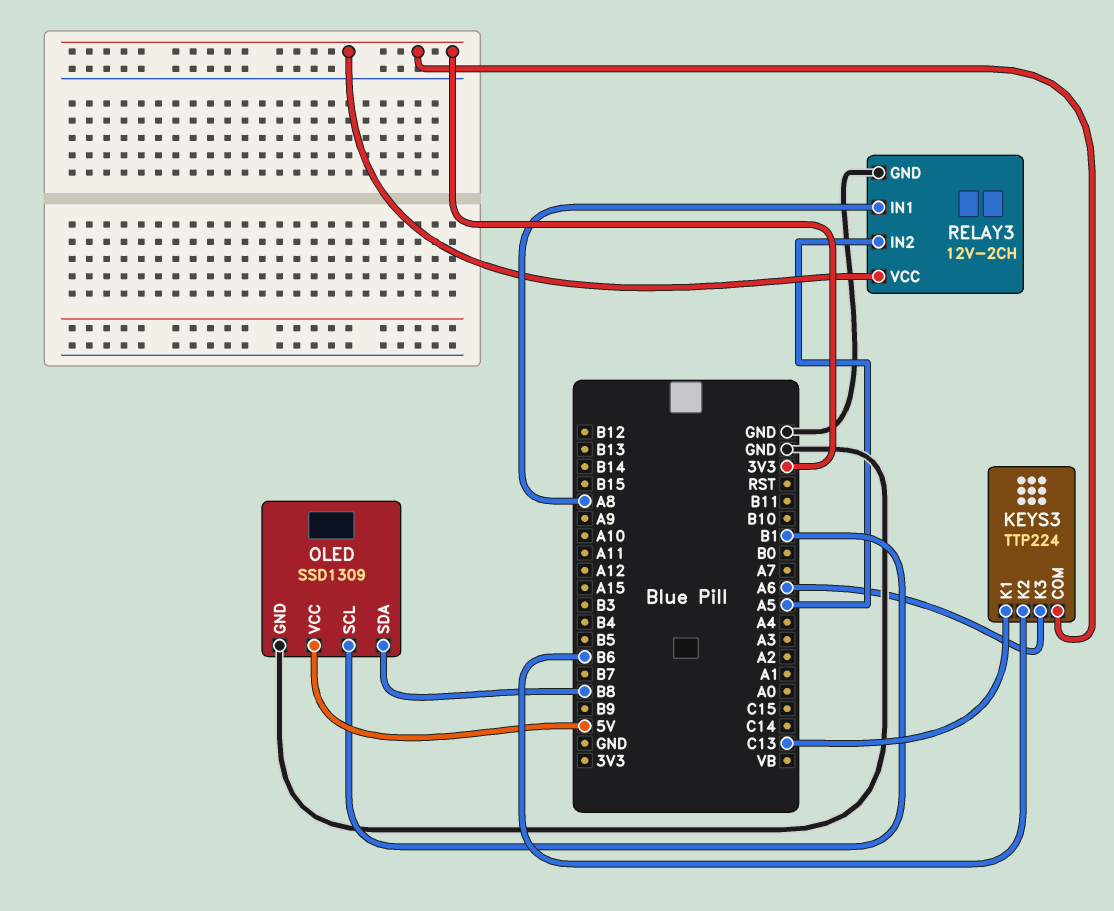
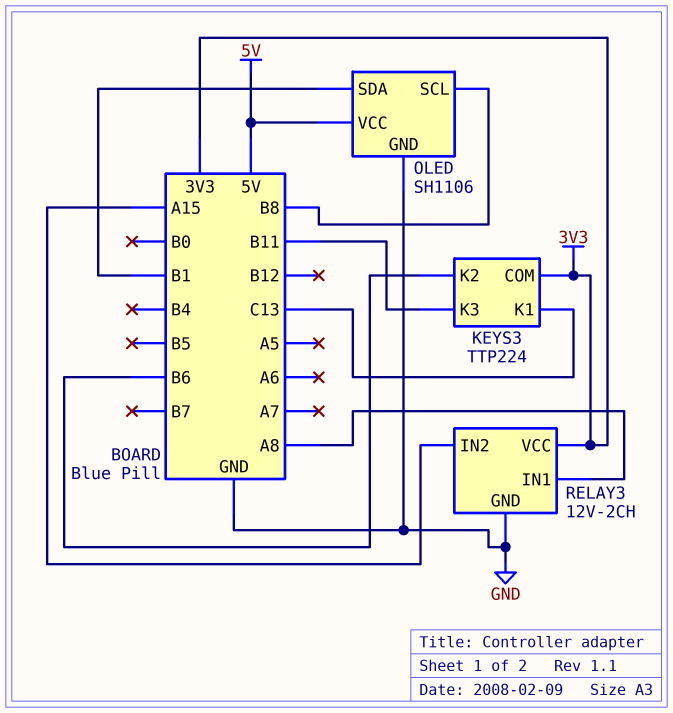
KEYS3 pin K3: A6 -> B11
OLED: SSD1309 -> SH1106
OLED pin SCL: B1 -> B8
OLED pin SDA: B8 -> B1
RELAY3 pin IN2: A5 -> A15

